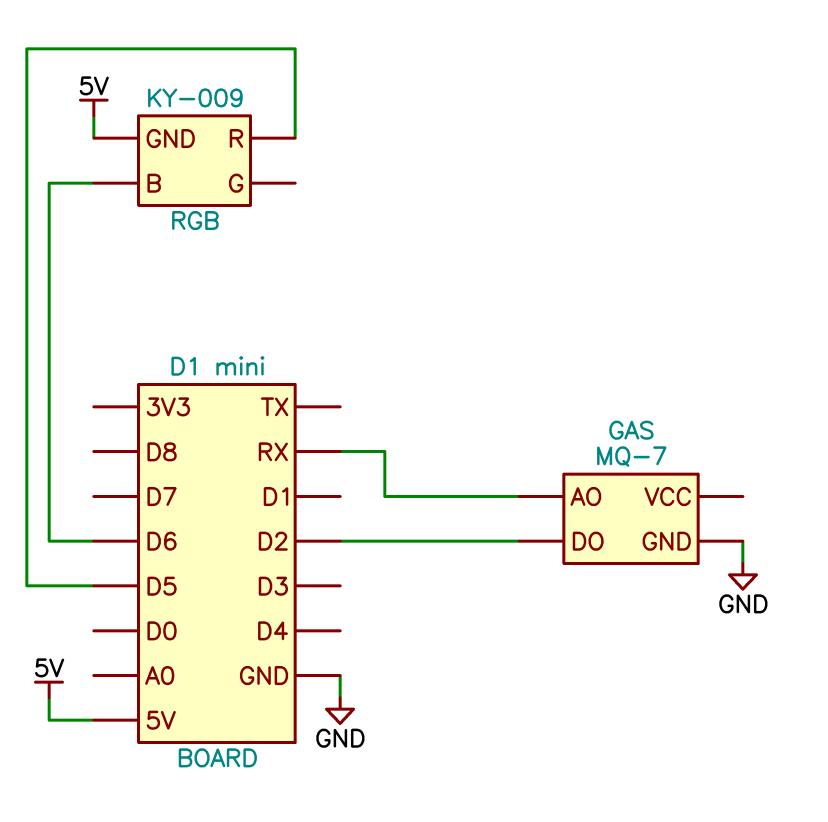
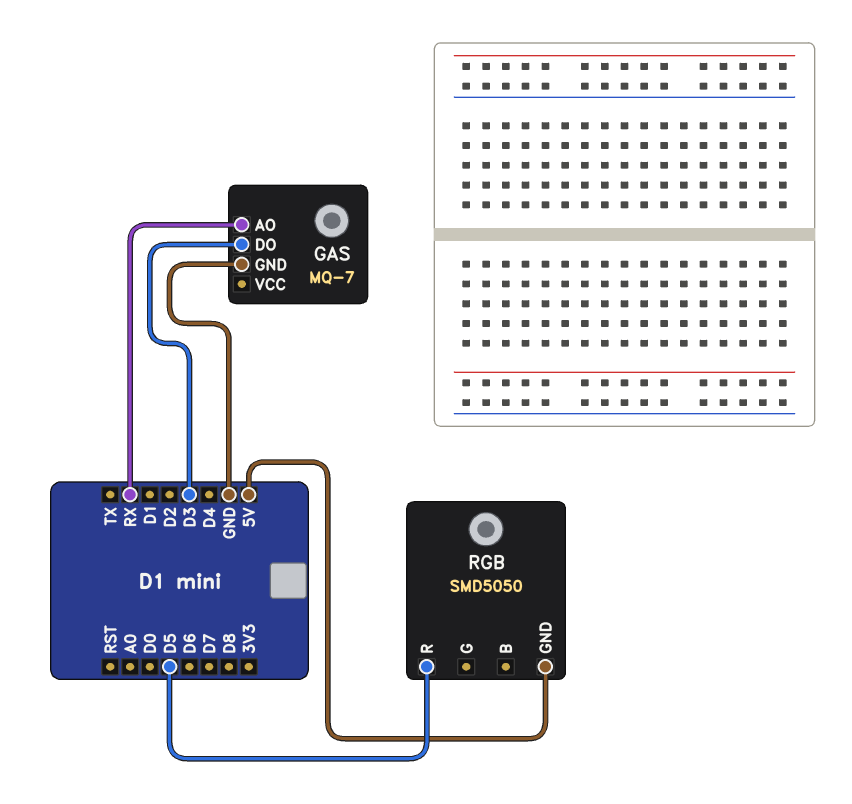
GAS pin DO: D2 -> D3
RGB: KY-009 -> SMD5050
RGB pin B: D6 -> none

